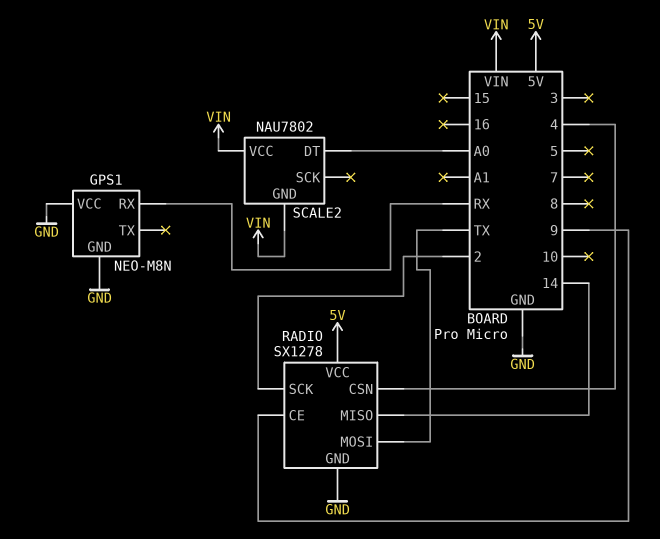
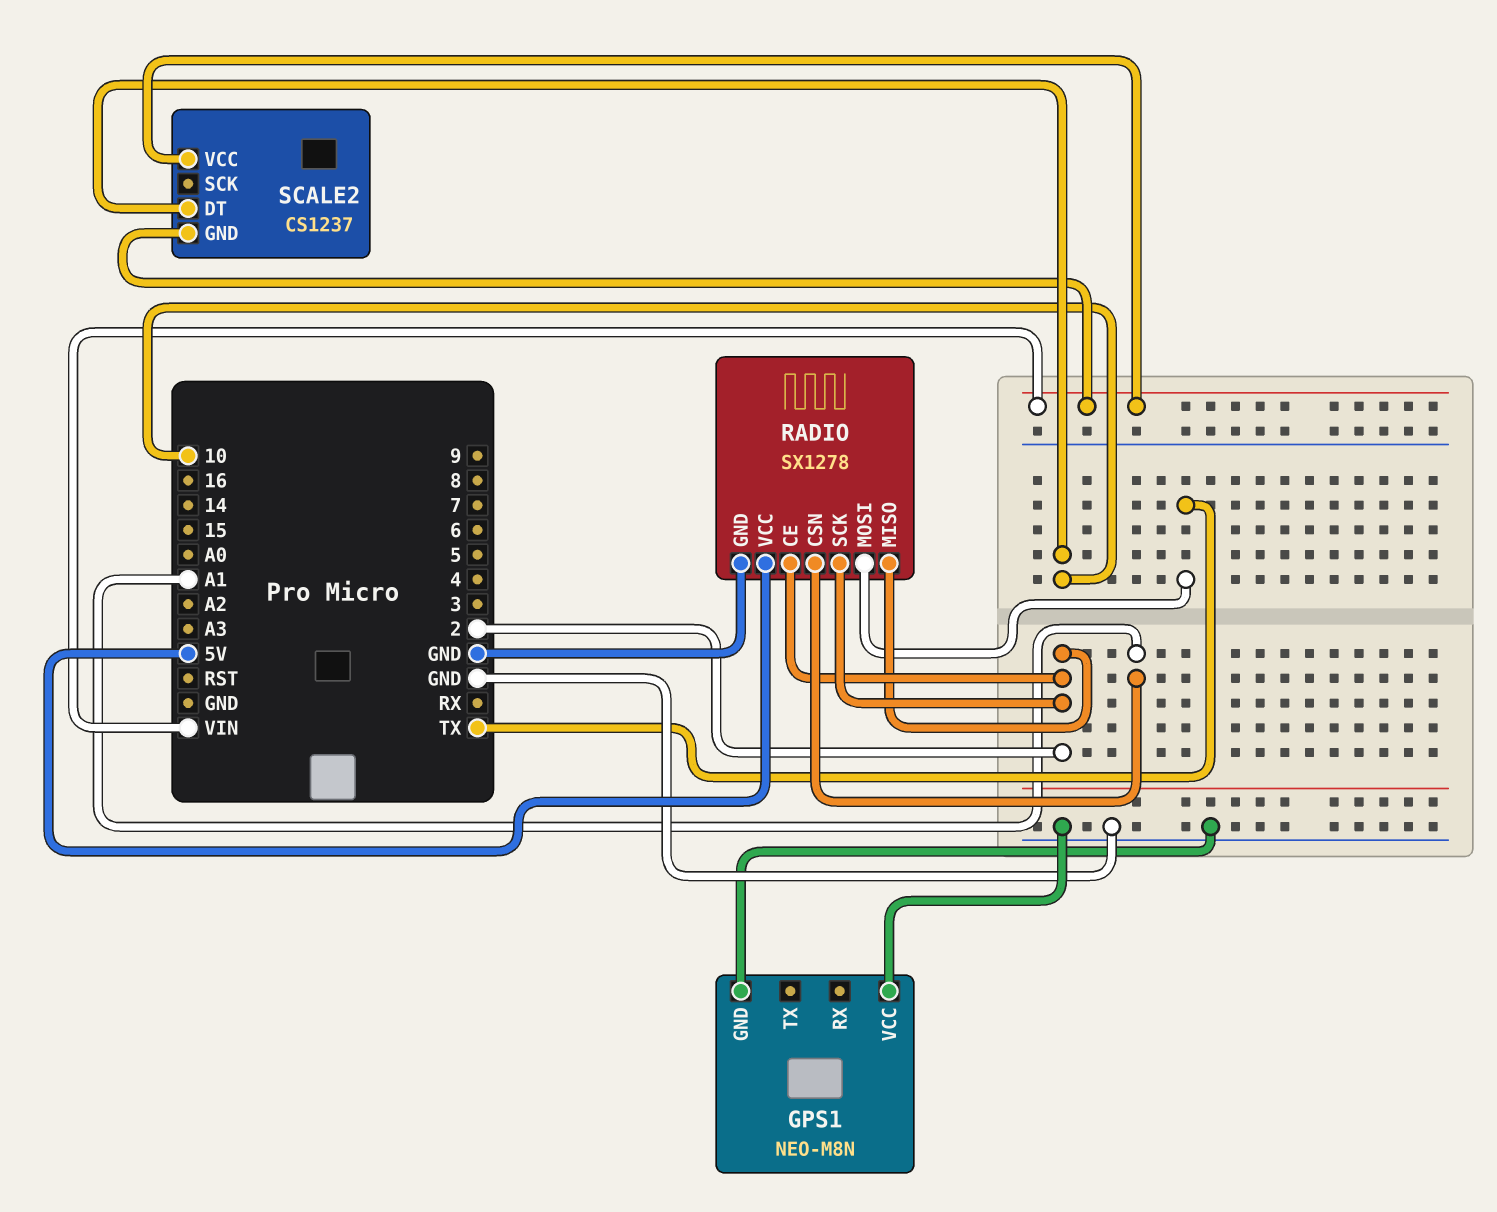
GPS1 pin RX: RX -> none
RADIO pin CE: 9 -> 2
RADIO pin CSN: 4 -> A1
RADIO pin MISO: 14 -> 2
SCALE2: NAU7802 -> CS1237
SCALE2 pin DT: A0 -> 10

